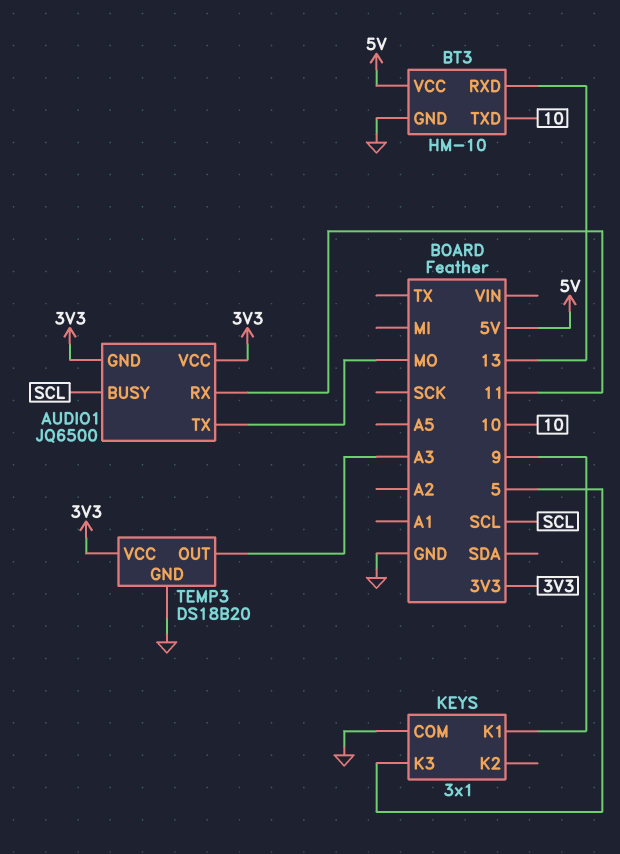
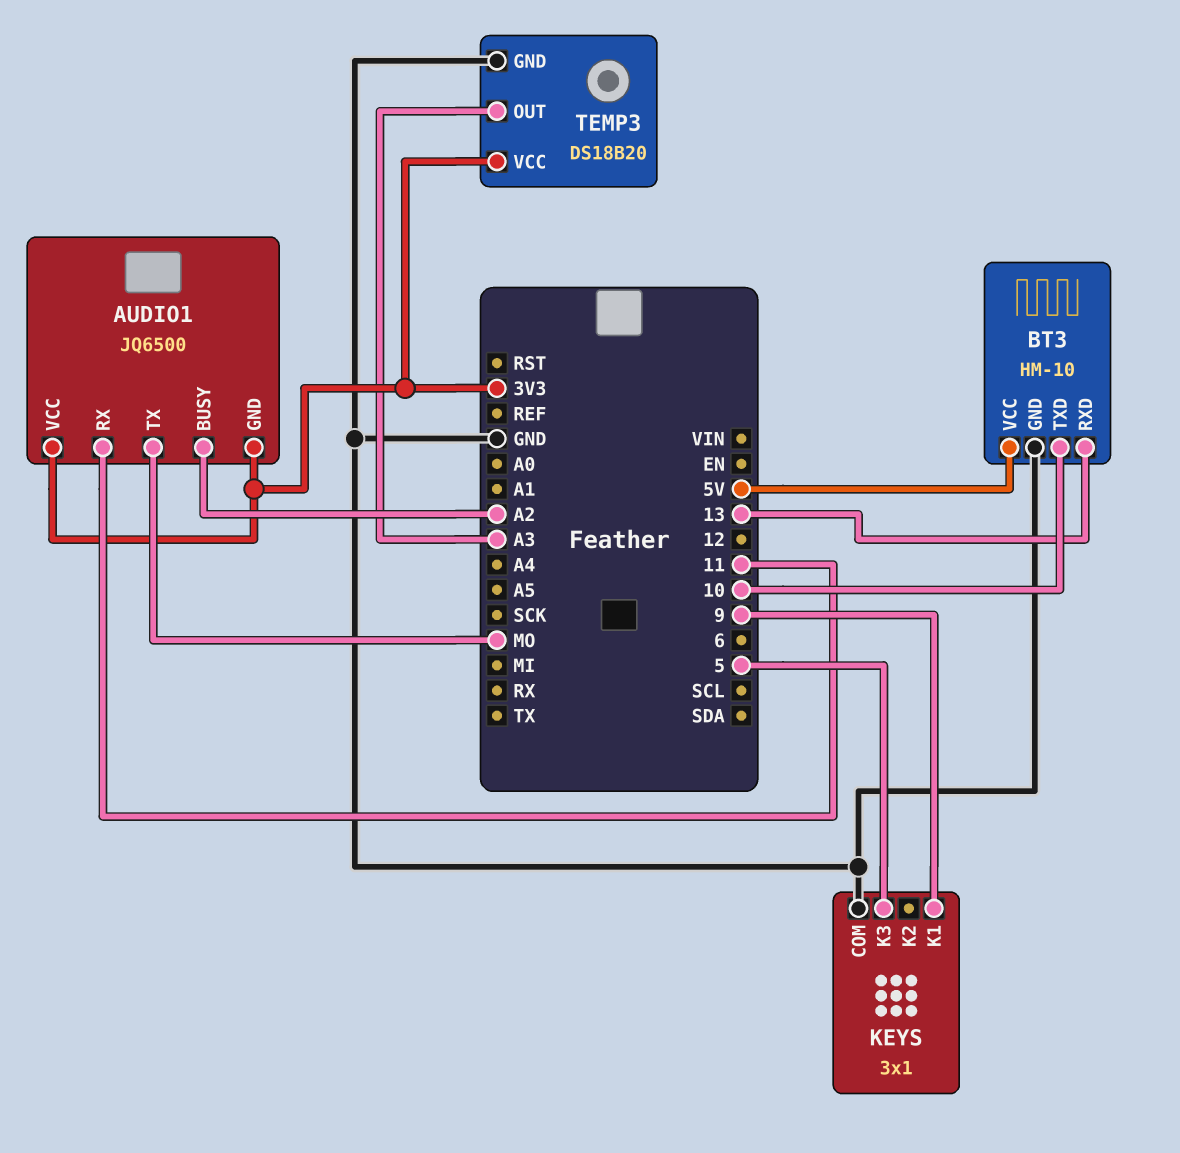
AUDIO1 pin BUSY: SCL -> A2

